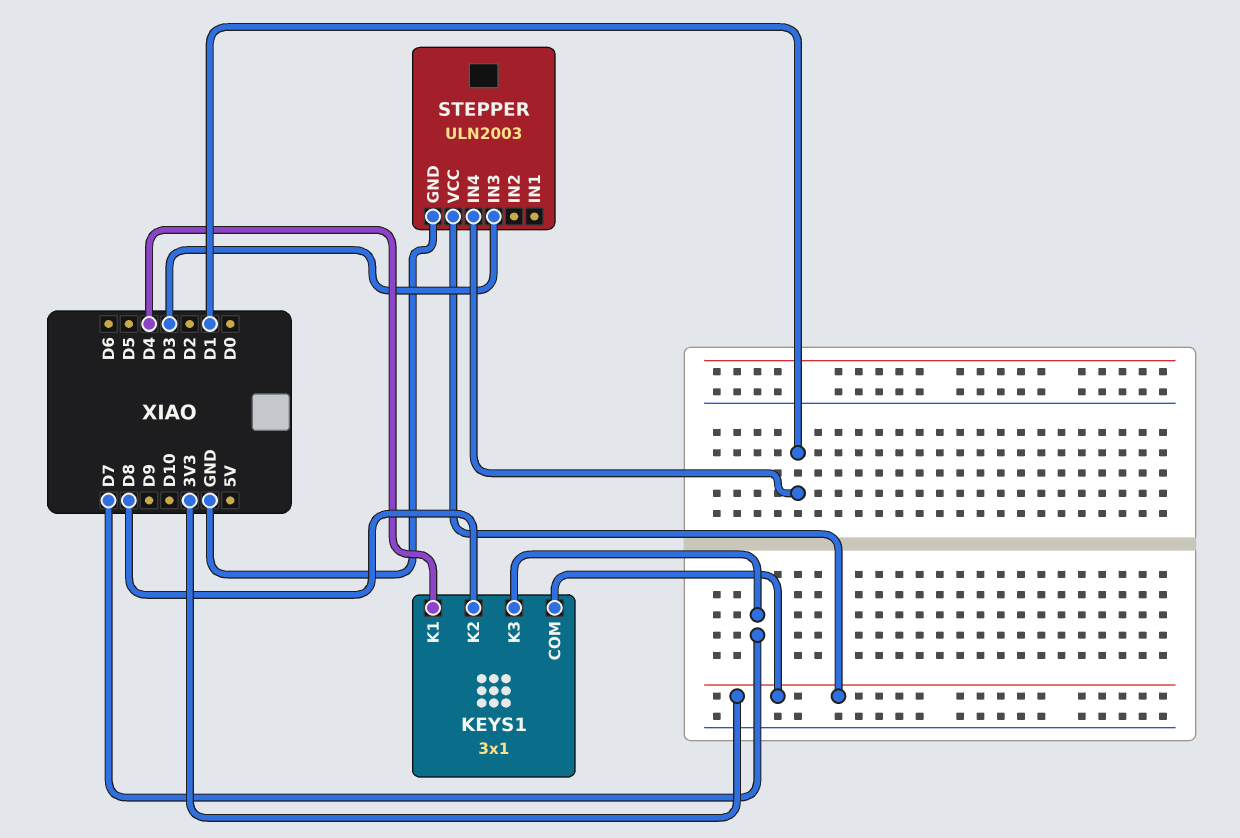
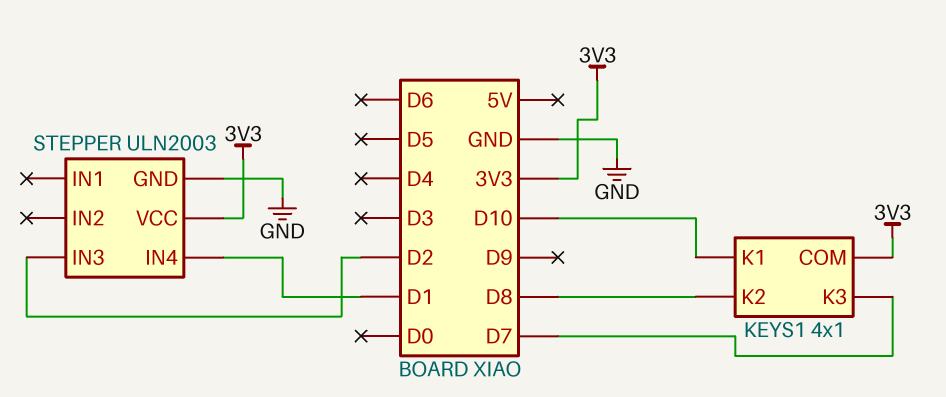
KEYS1: 3x1 -> 4x1
KEYS1 pin K1: D4 -> D10
STEPPER pin IN3: D3 -> D2

